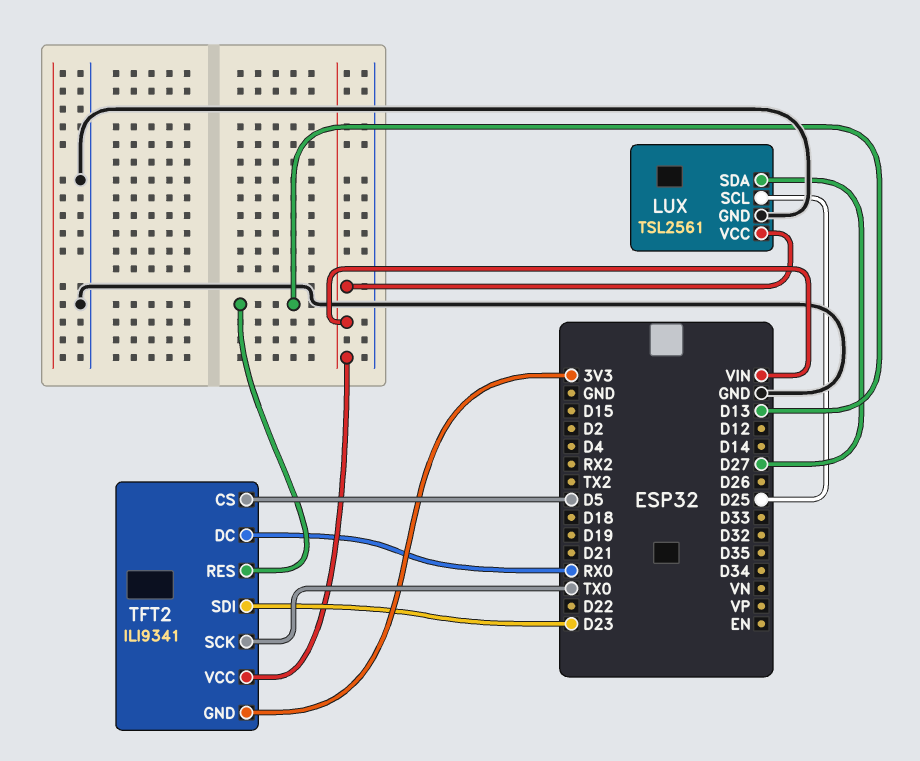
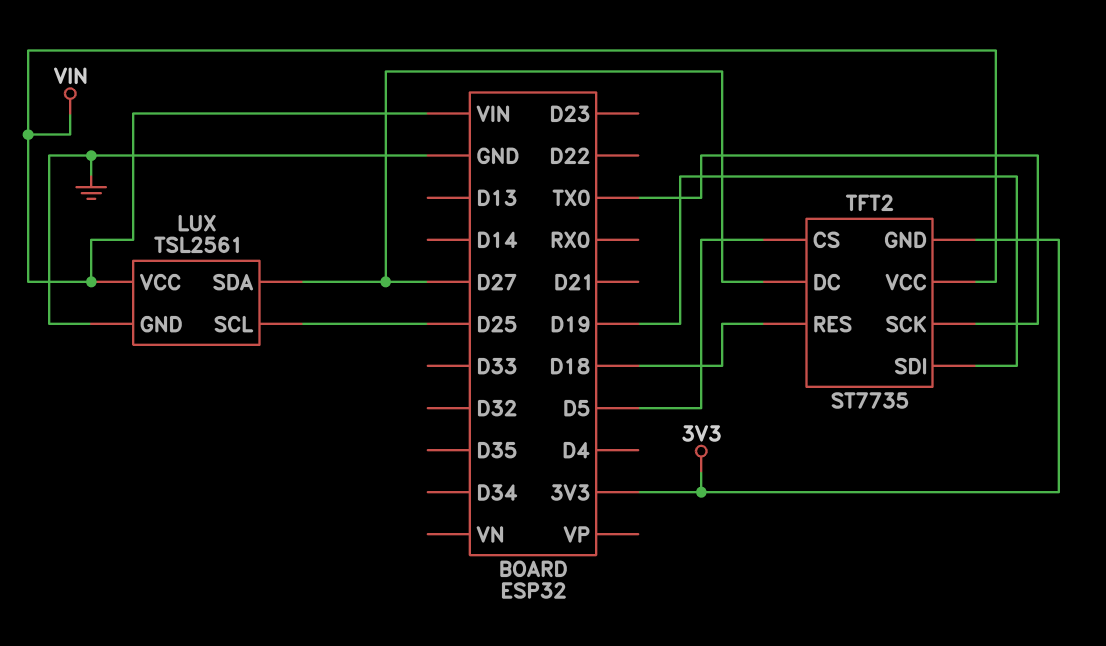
TFT2: ILI9341 -> ST7735
TFT2 pin DC: RX0 -> D27
TFT2 pin RES: D13 -> D18
TFT2 pin SDI: D23 -> D19

